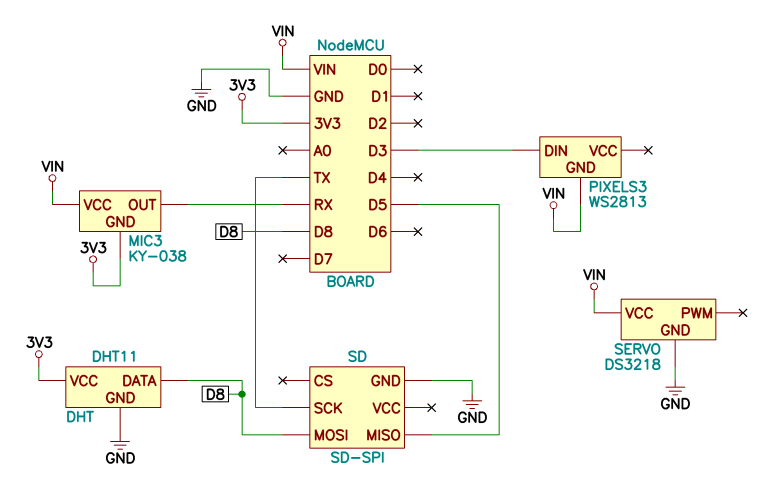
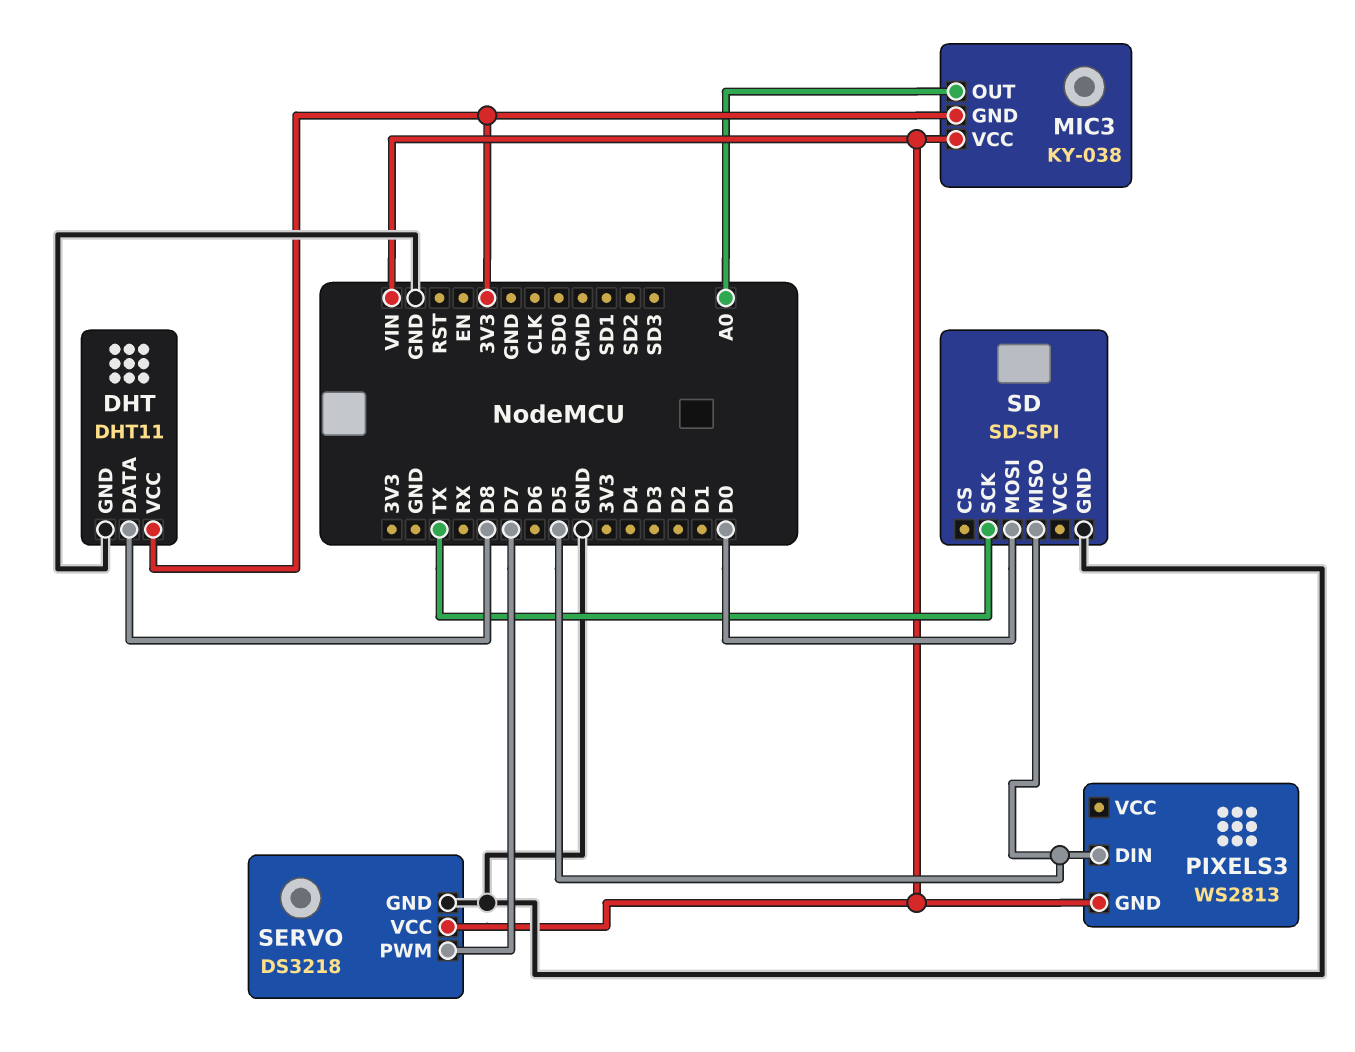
MIC3 pin OUT: RX -> A0
PIXELS3 pin DIN: D3 -> D5
SD pin MOSI: D8 -> D0
SERVO pin PWM: none -> D7

